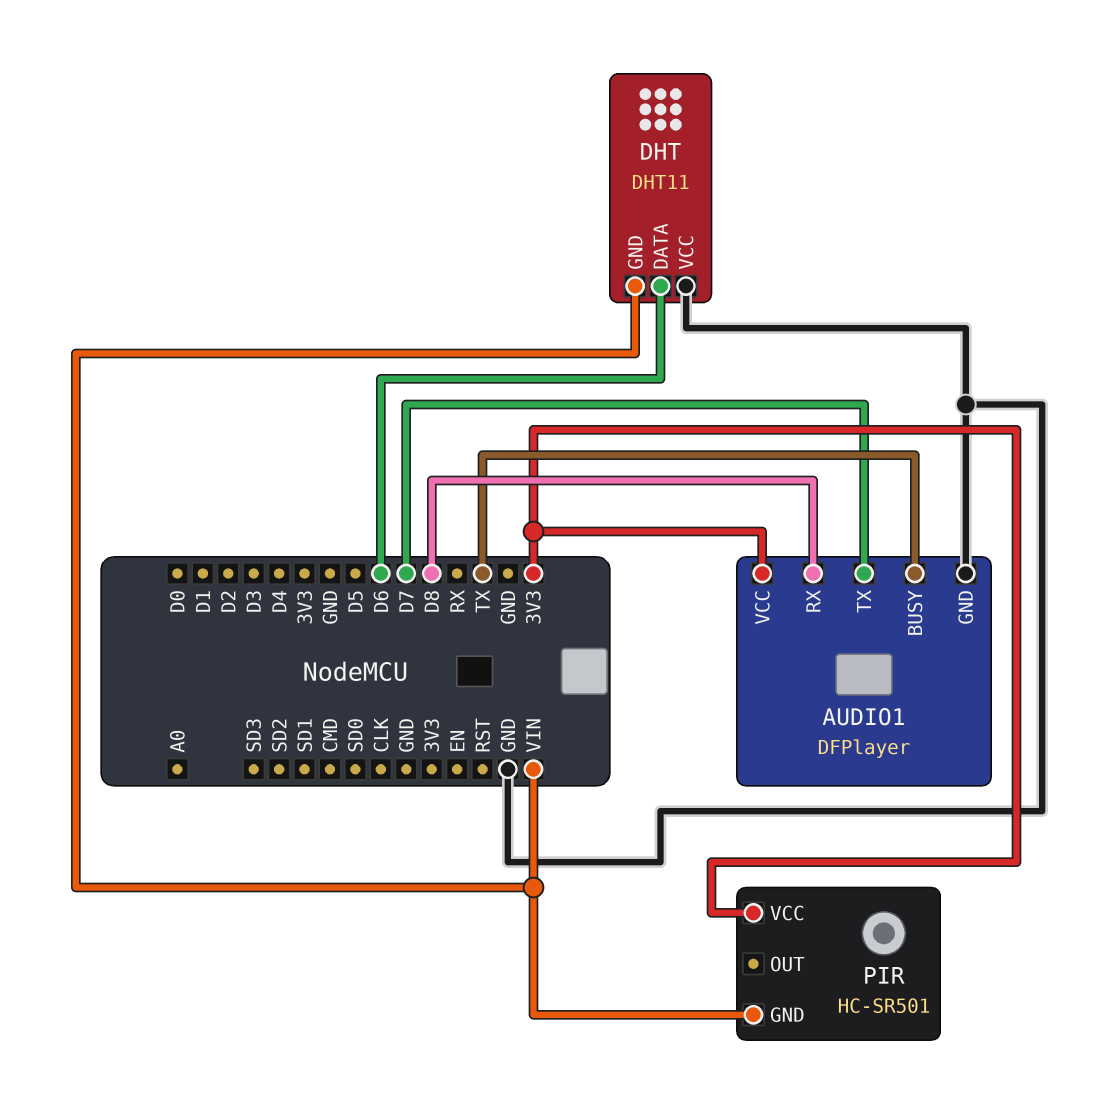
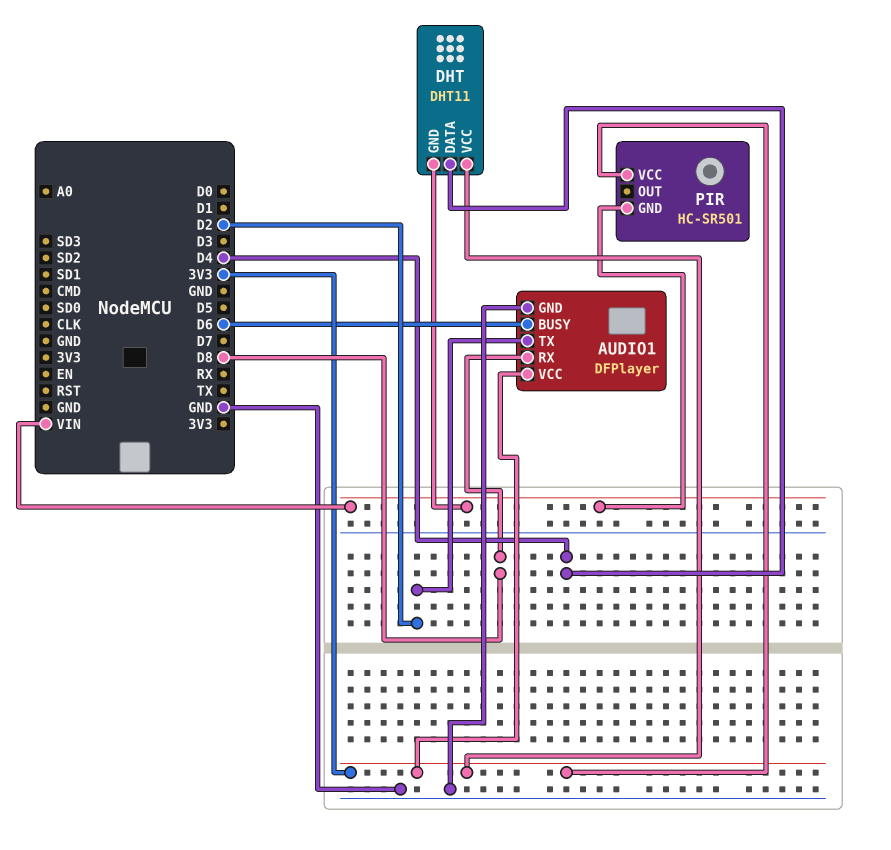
AUDIO1 pin BUSY: TX -> D6
AUDIO1 pin TX: D7 -> D2
DHT pin DATA: D6 -> D4
DHT pin VCC: GND -> 3V3

